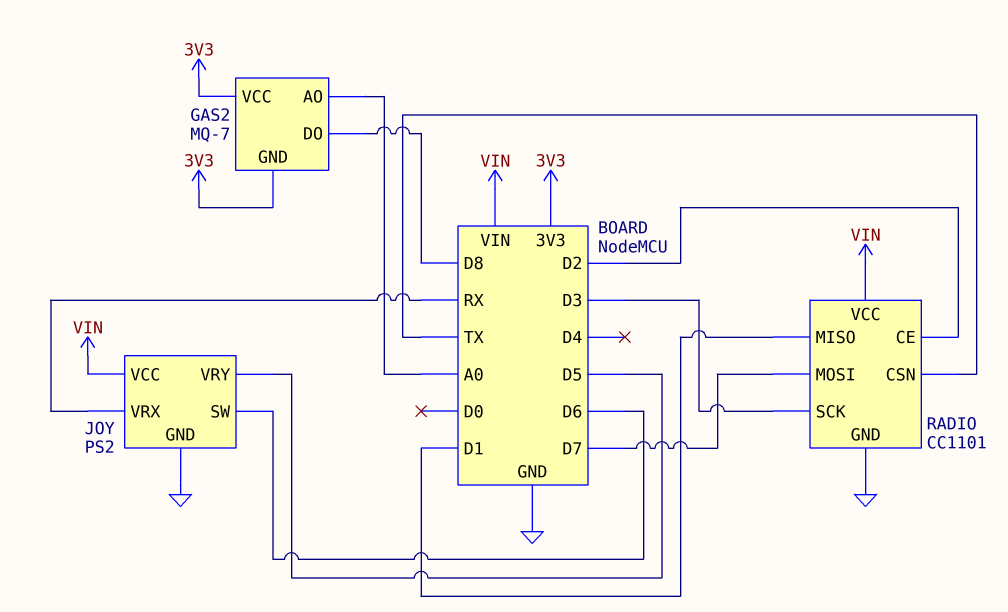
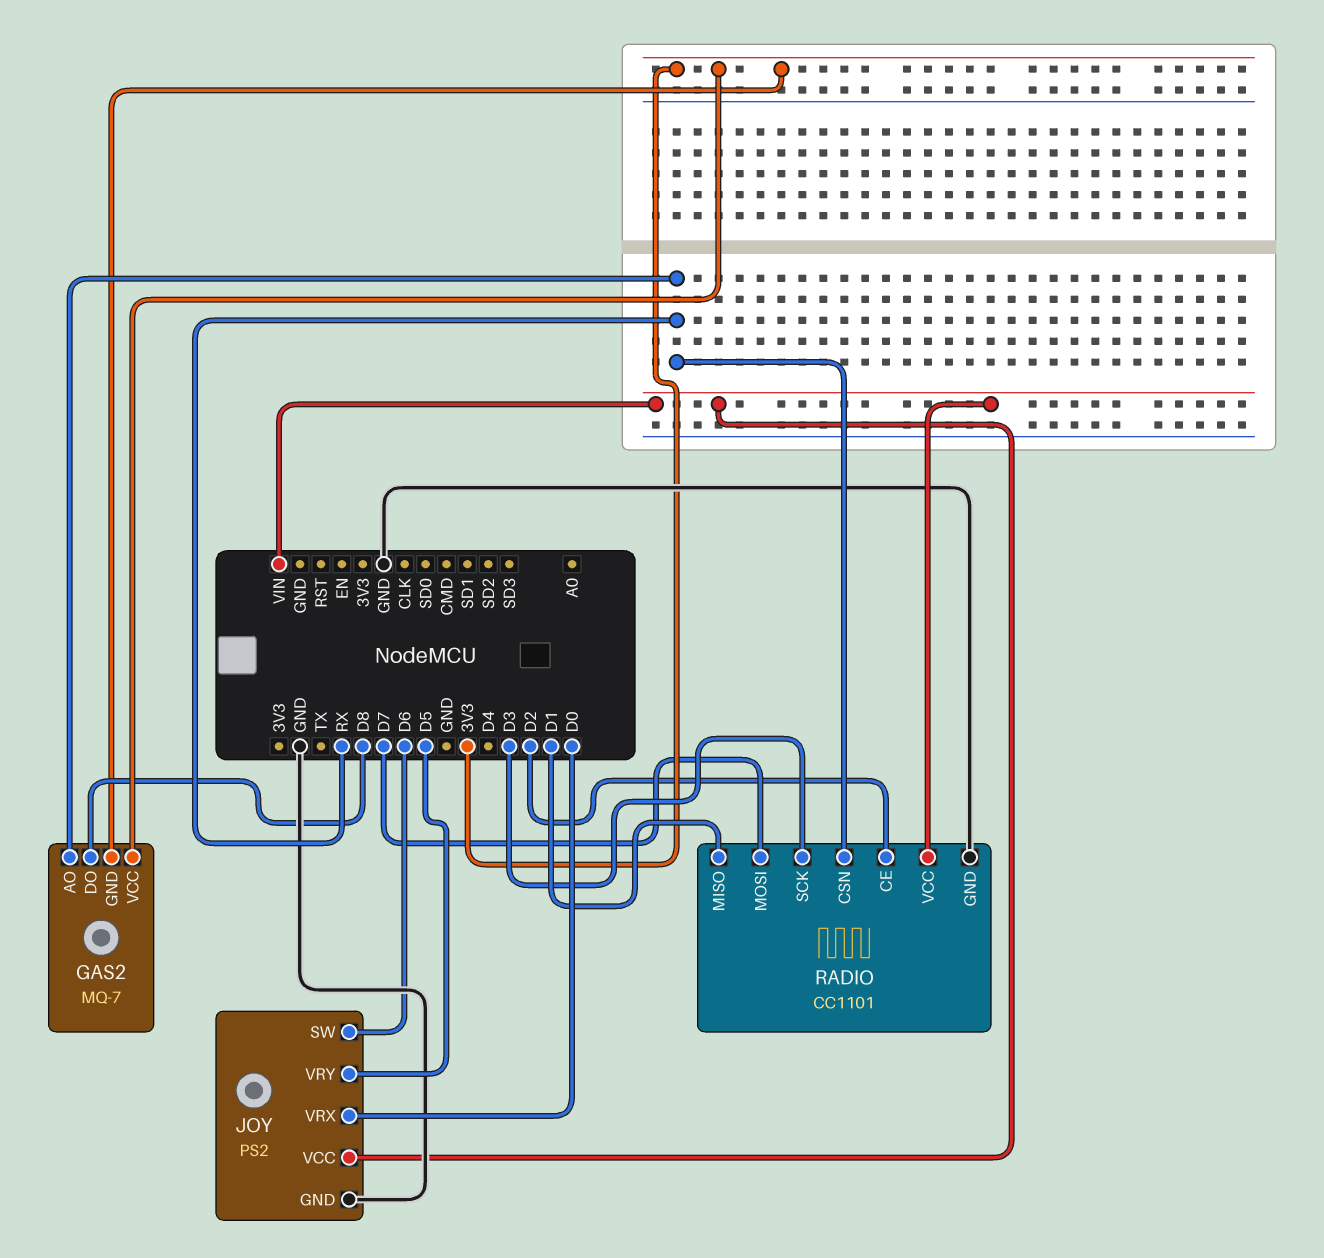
GAS2 pin AO: A0 -> RX
JOY pin VRX: RX -> D0
RADIO pin CSN: TX -> RX

